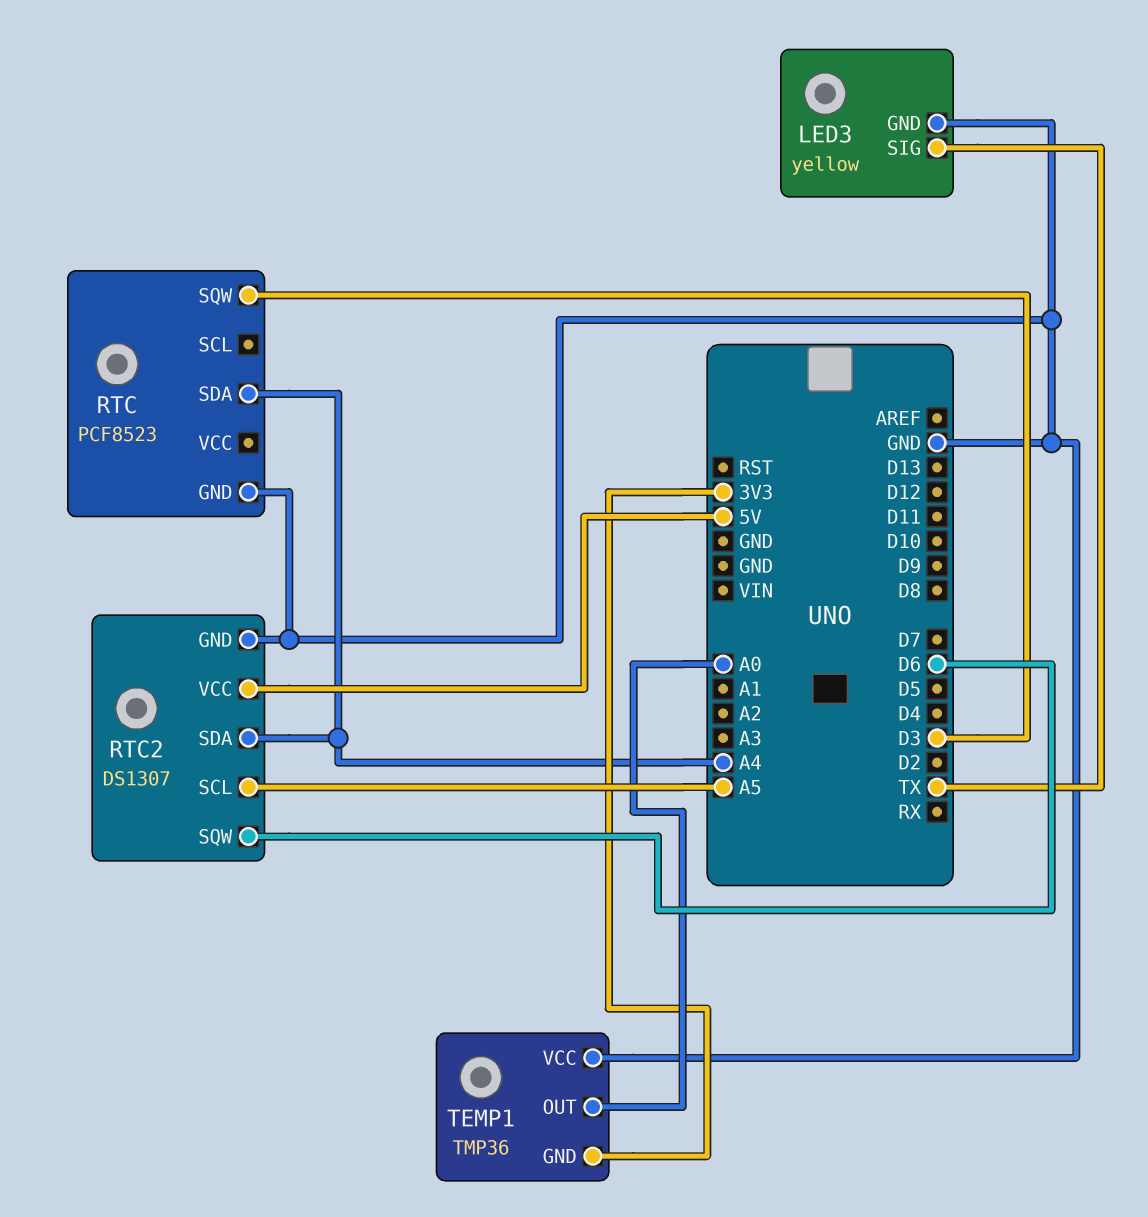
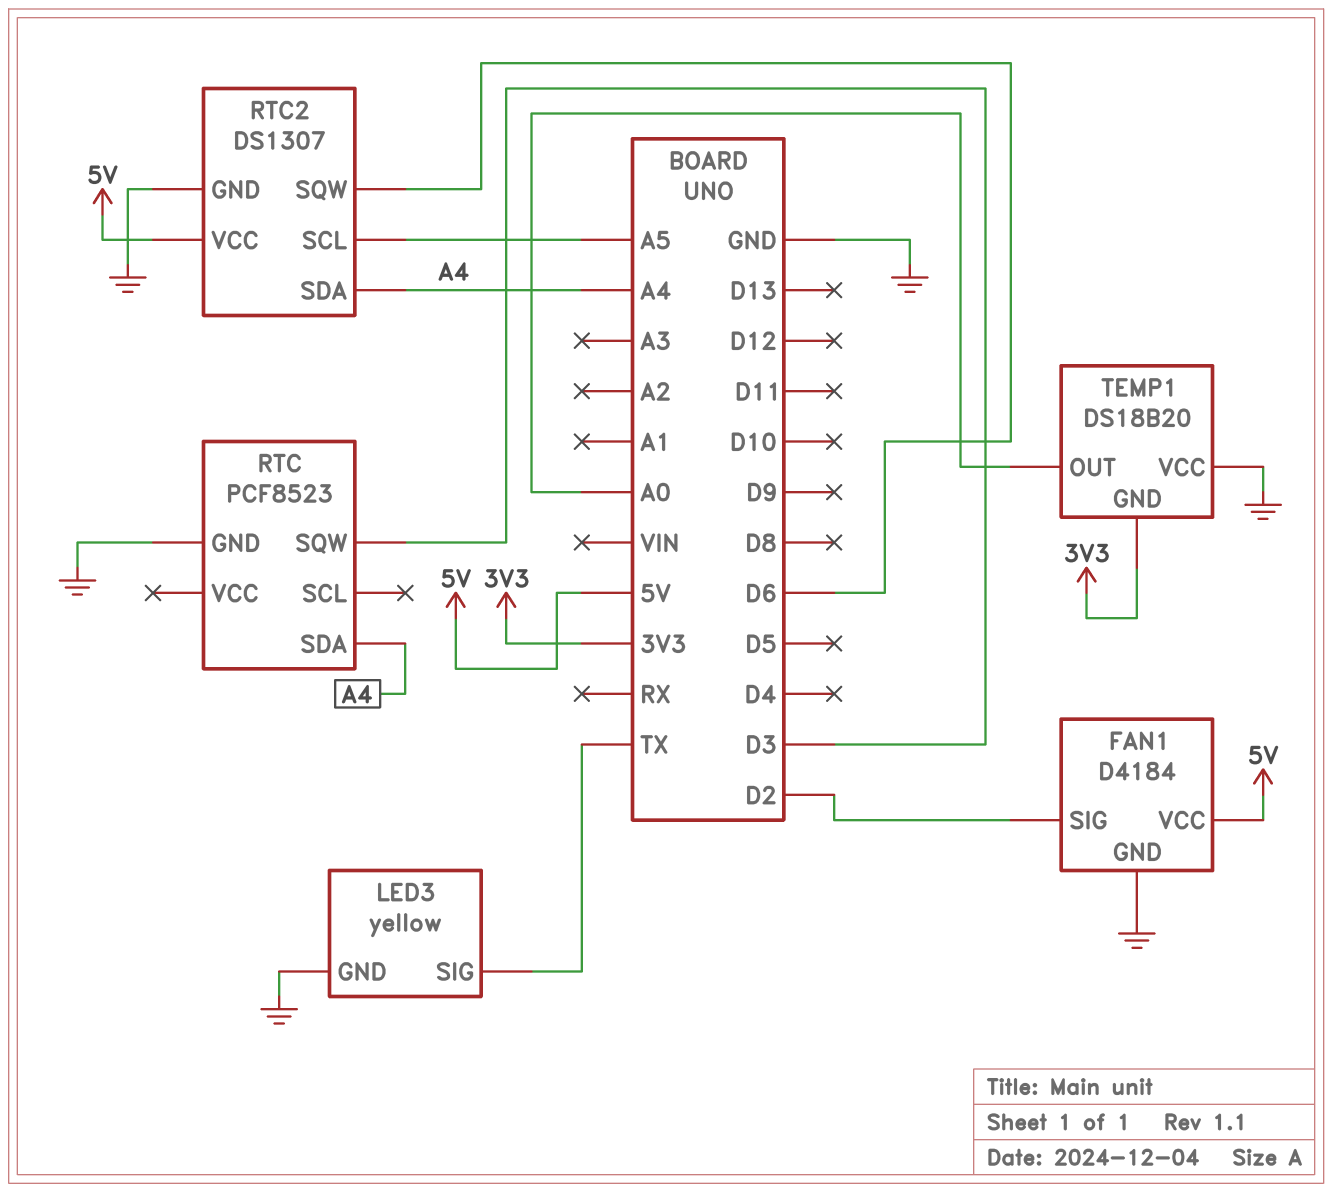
FAN1: none -> D4184
FAN1 pin GND: none -> GND
FAN1 pin SIG: none -> D2
FAN1 pin VCC: none -> 5V
TEMP1: TMP36 -> DS18B20

